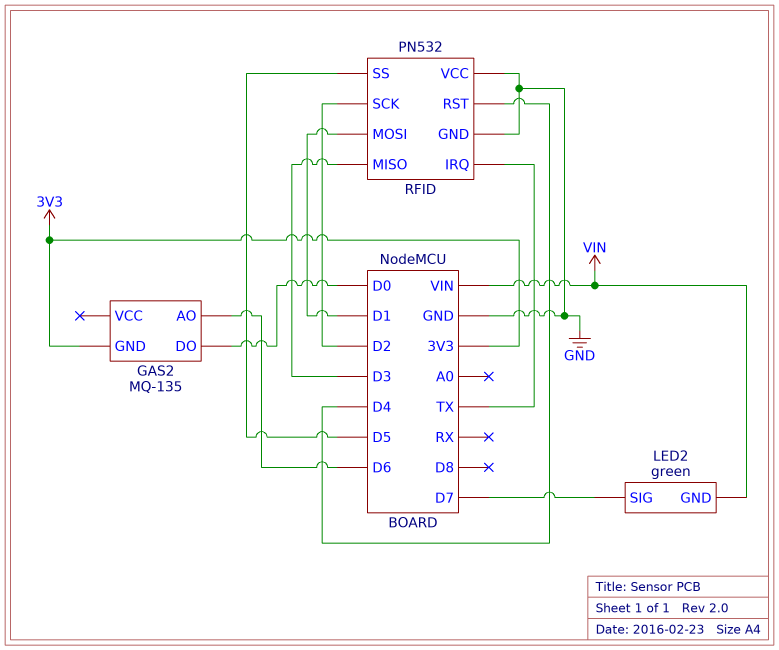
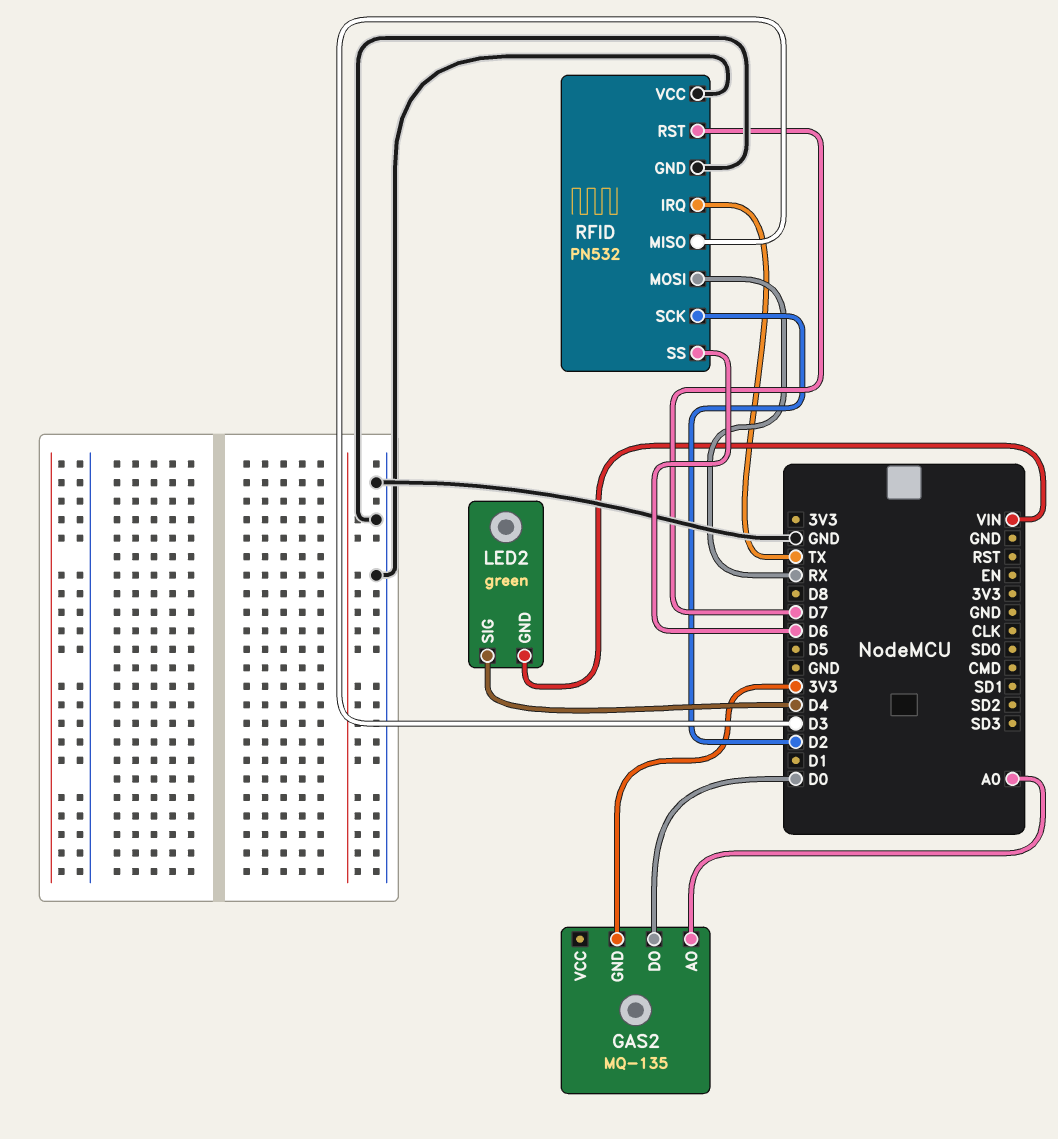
GAS2 pin AO: D6 -> A0
LED2 pin SIG: D7 -> D4
RFID pin MOSI: D1 -> RX
RFID pin RST: D4 -> D7
RFID pin SS: D5 -> D6

